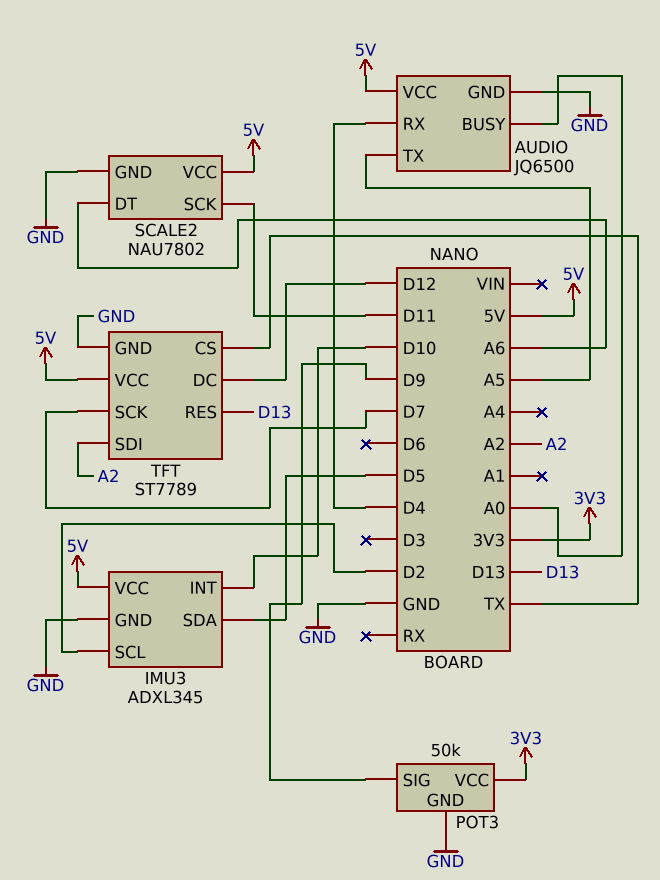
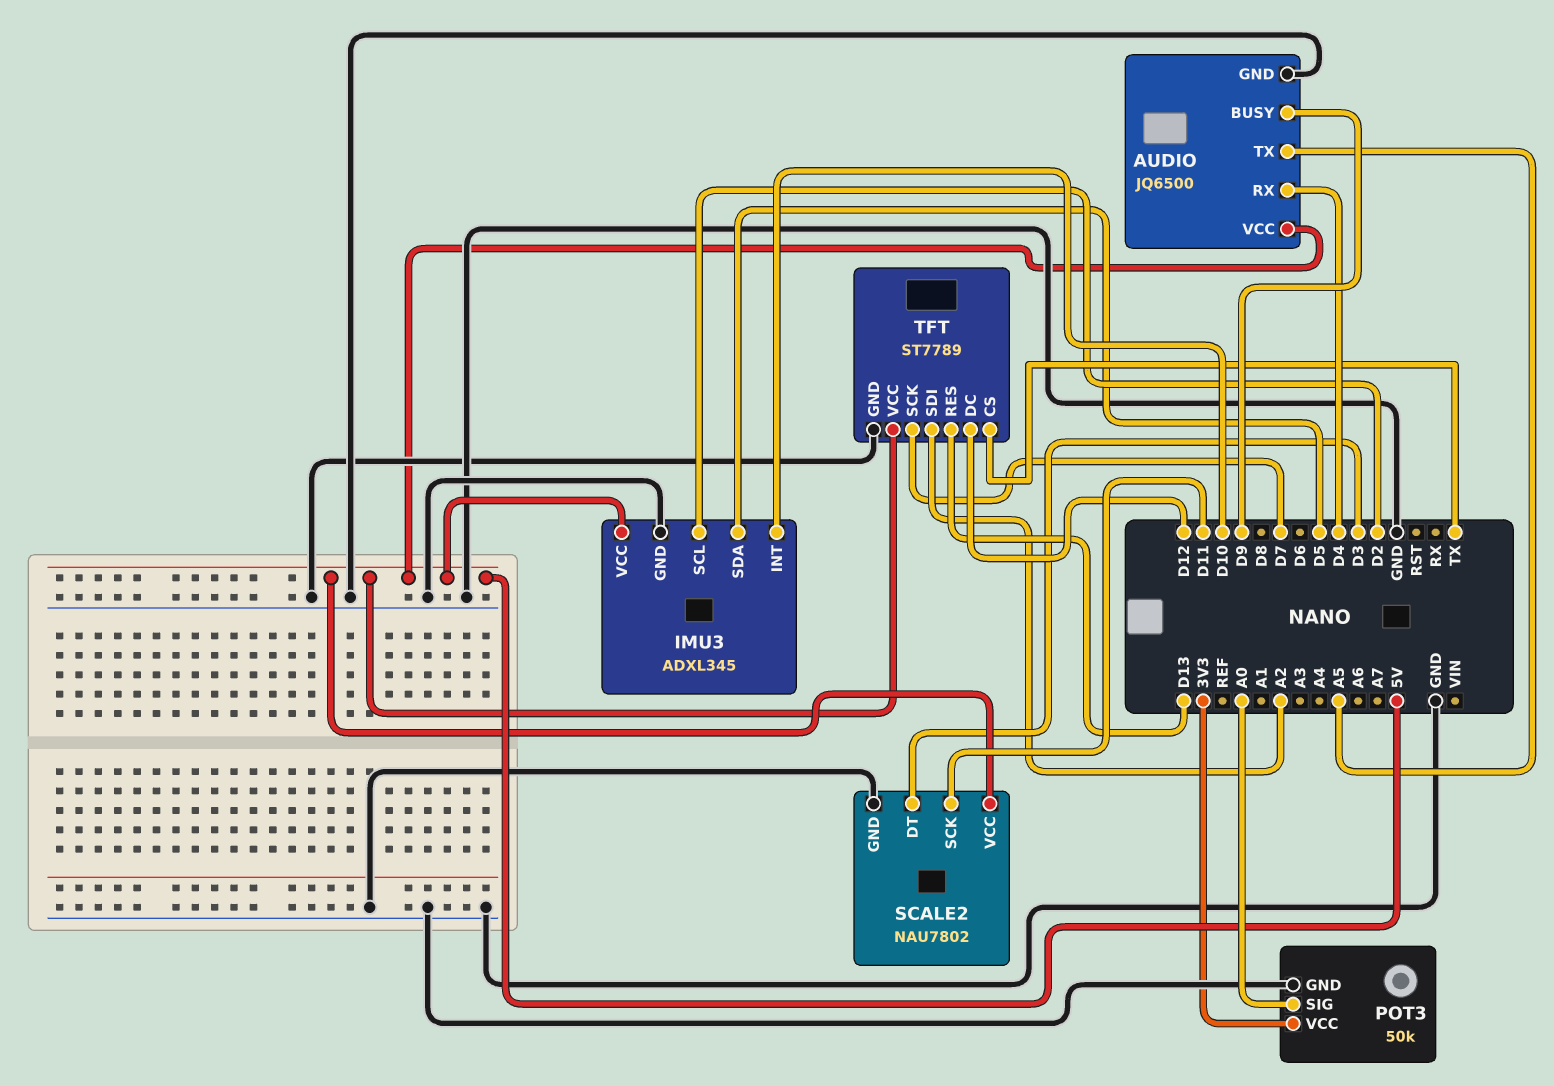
AUDIO pin BUSY: A0 -> D9
POT3 pin SIG: D9 -> A0
SCALE2 pin DT: A6 -> D3

